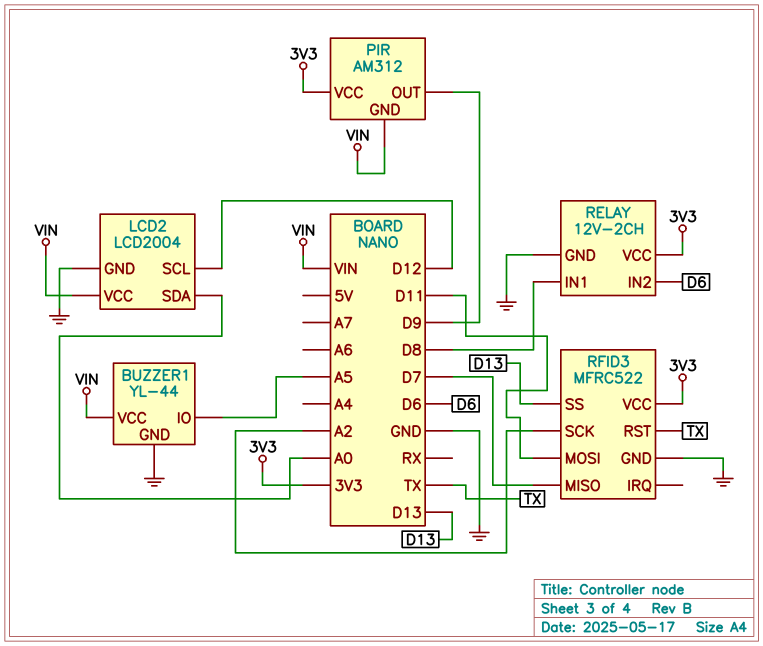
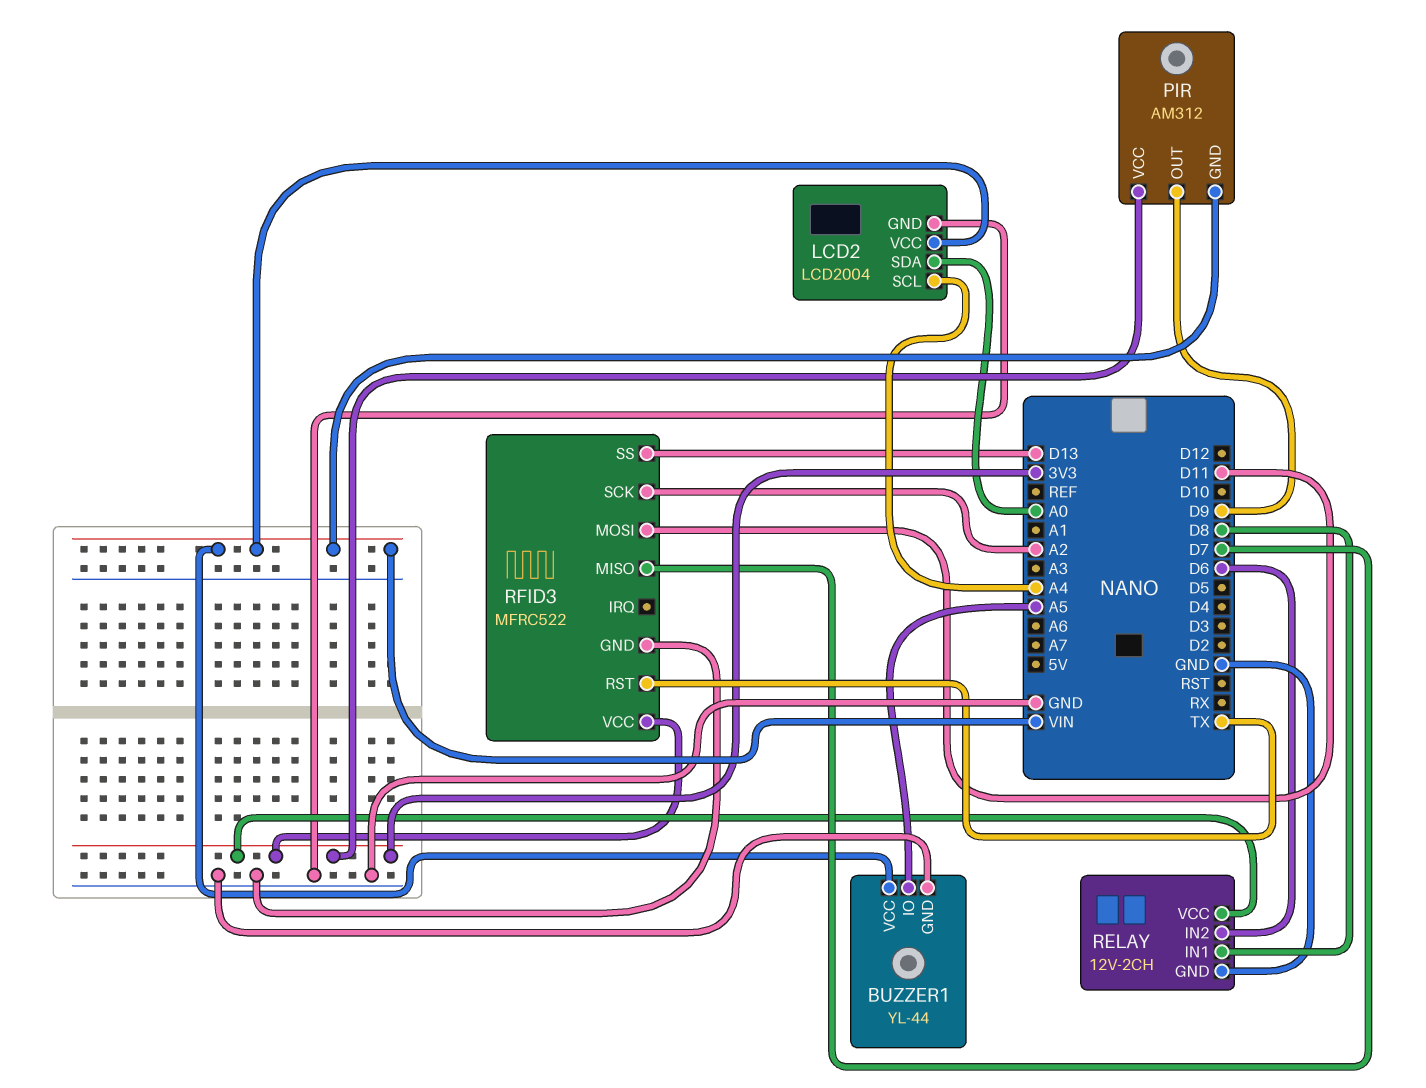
LCD2 pin SCL: D12 -> A4

